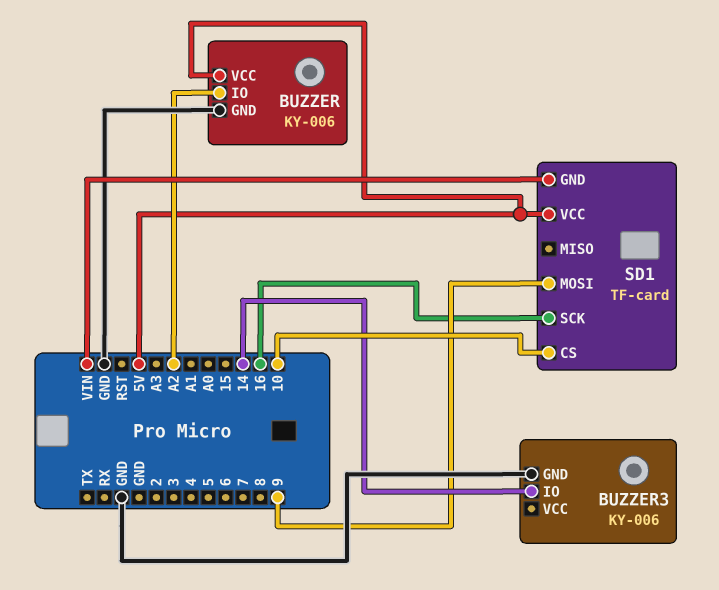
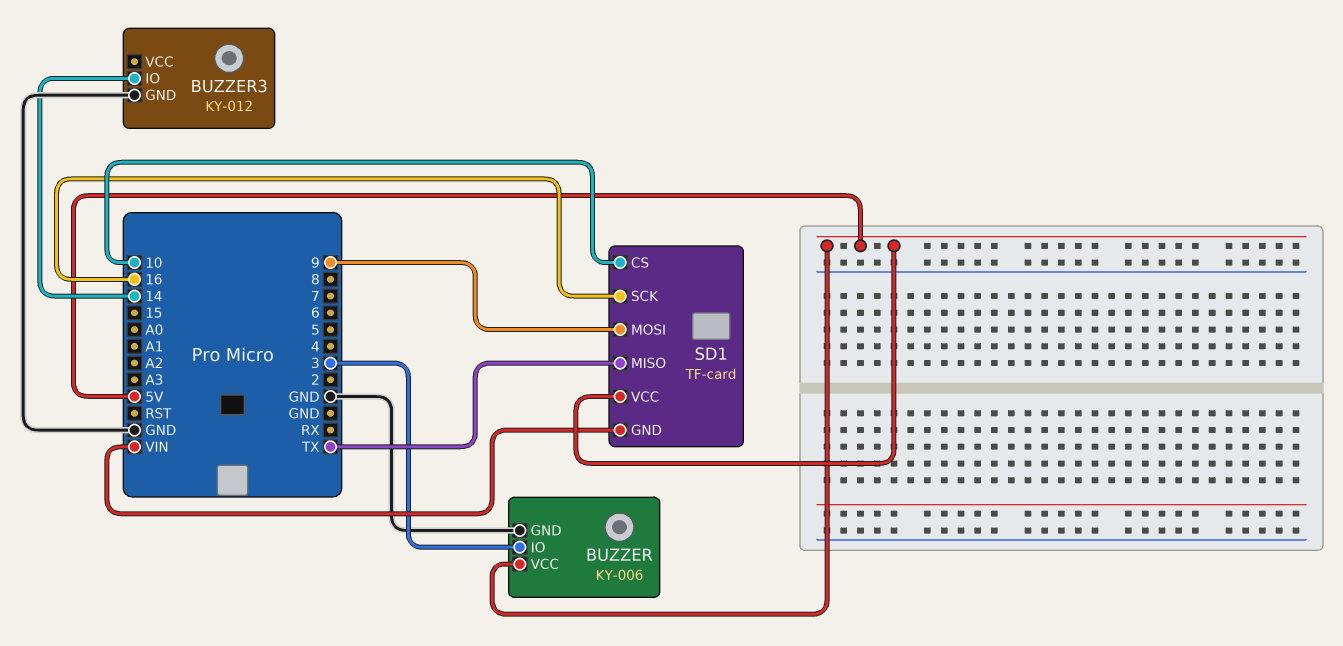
BUZZER pin IO: A2 -> 3
BUZZER3: KY-006 -> KY-012
SD1 pin MISO: none -> TX

